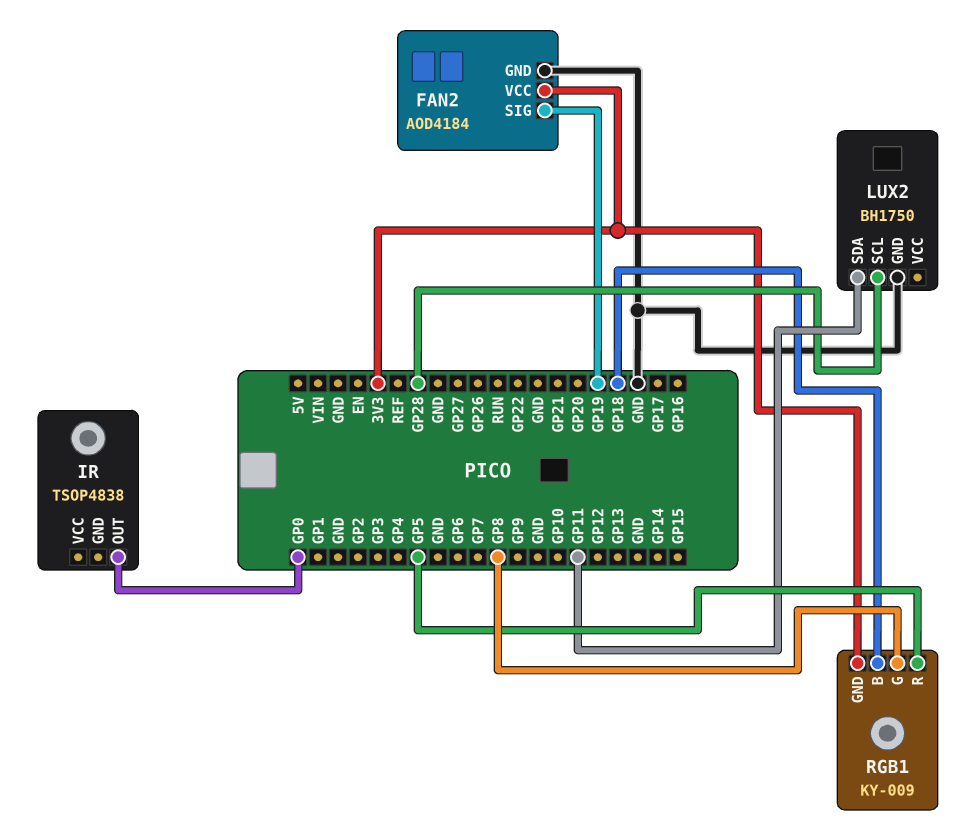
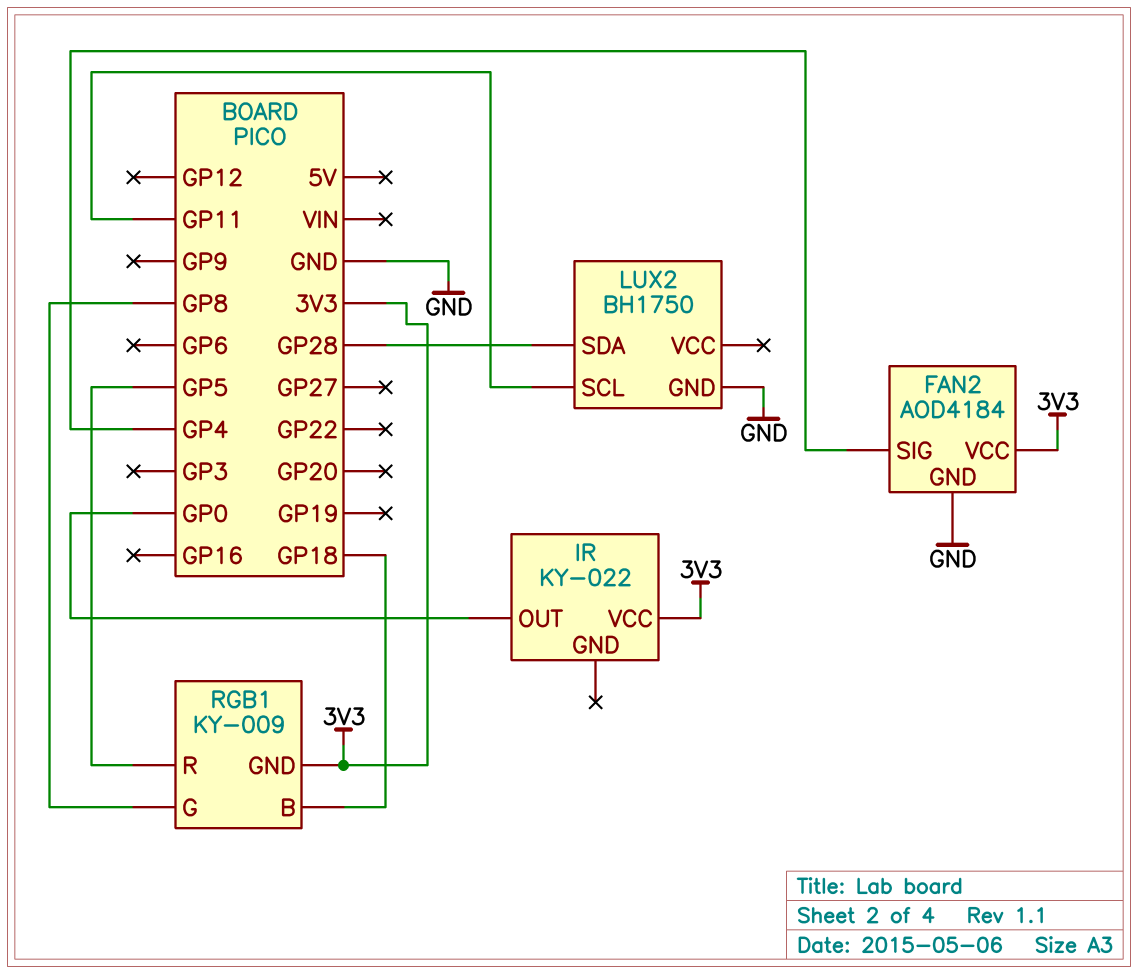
FAN2 pin SIG: GP19 -> GP4
IR: TSOP4838 -> KY-022
IR pin VCC: none -> 3V3
LUX2 pin SCL: GP28 -> GP11
LUX2 pin SDA: GP11 -> GP28

